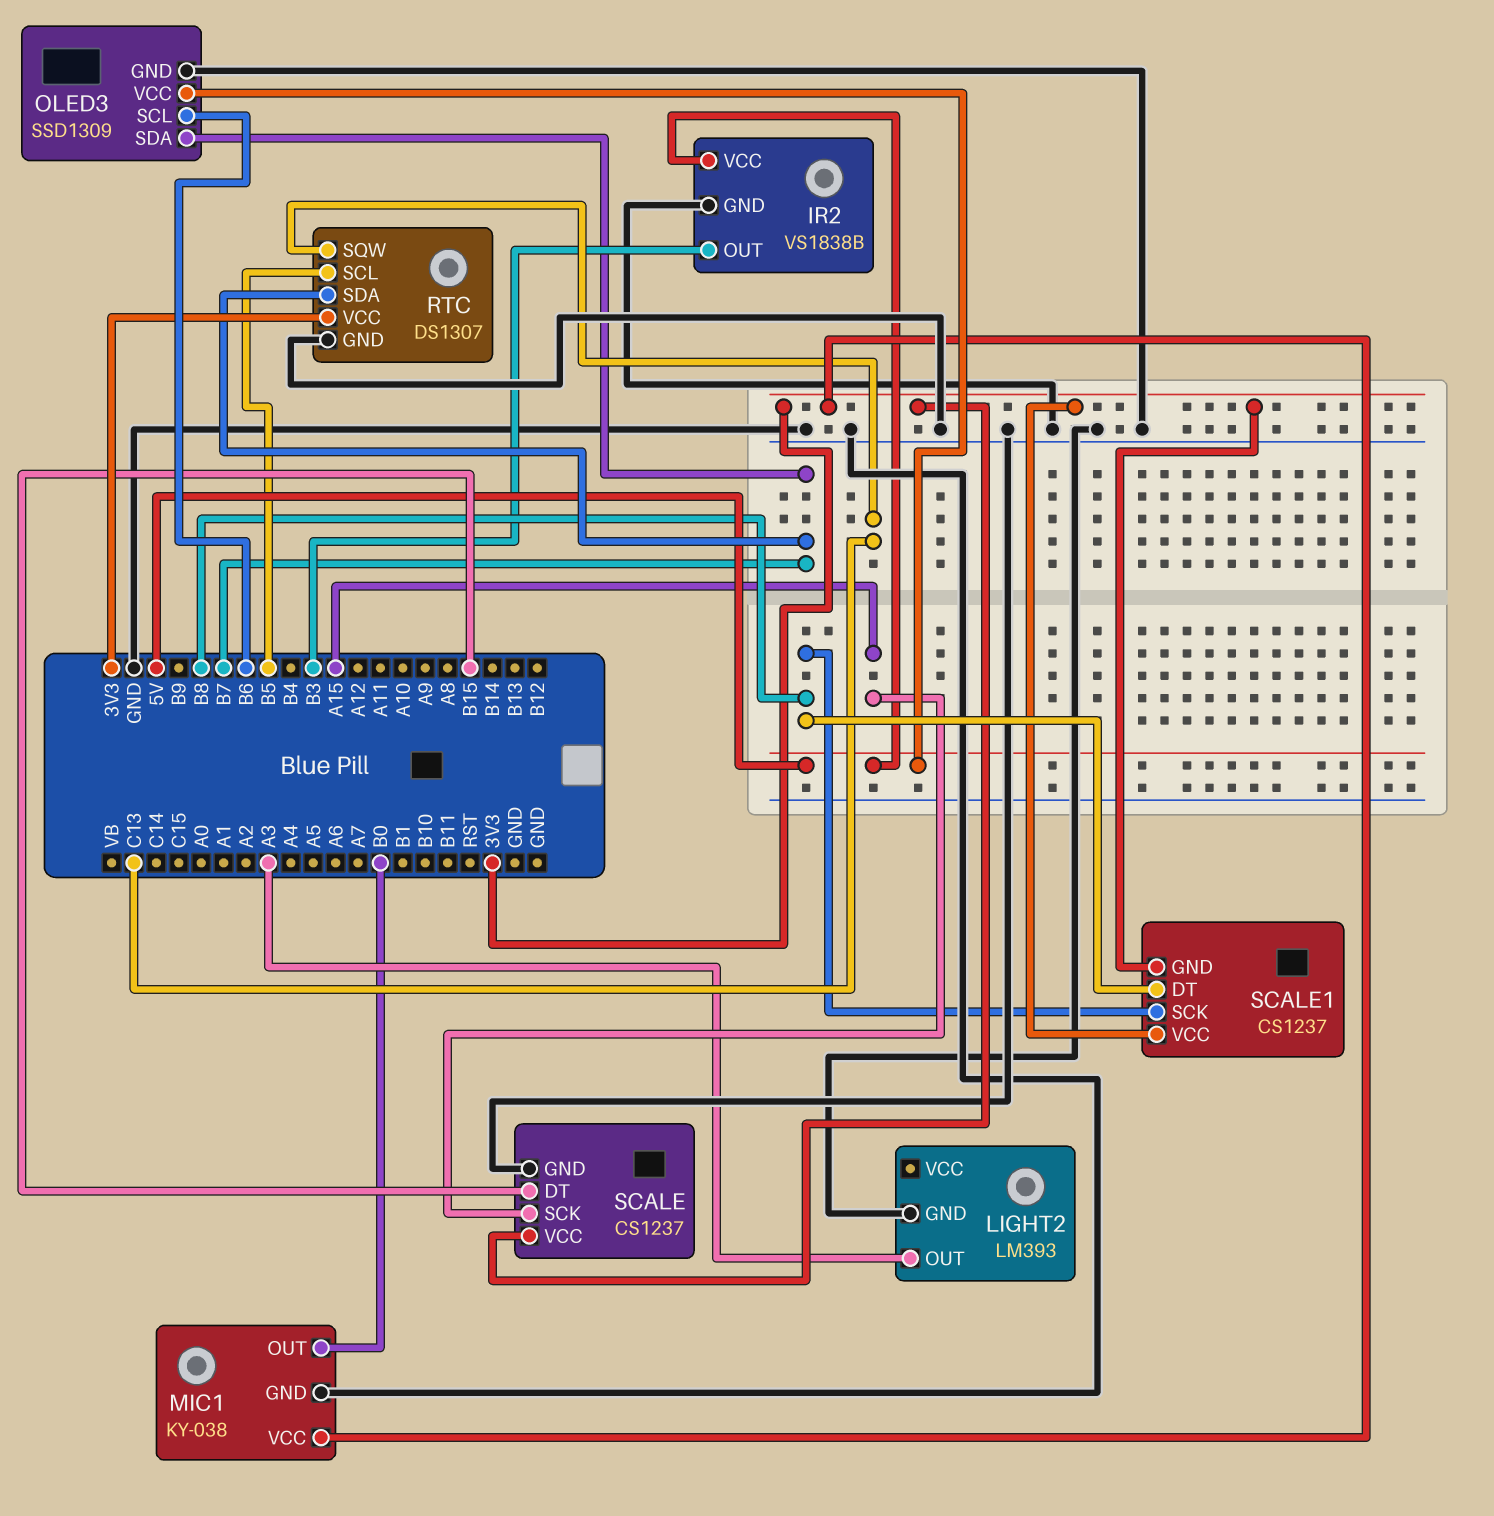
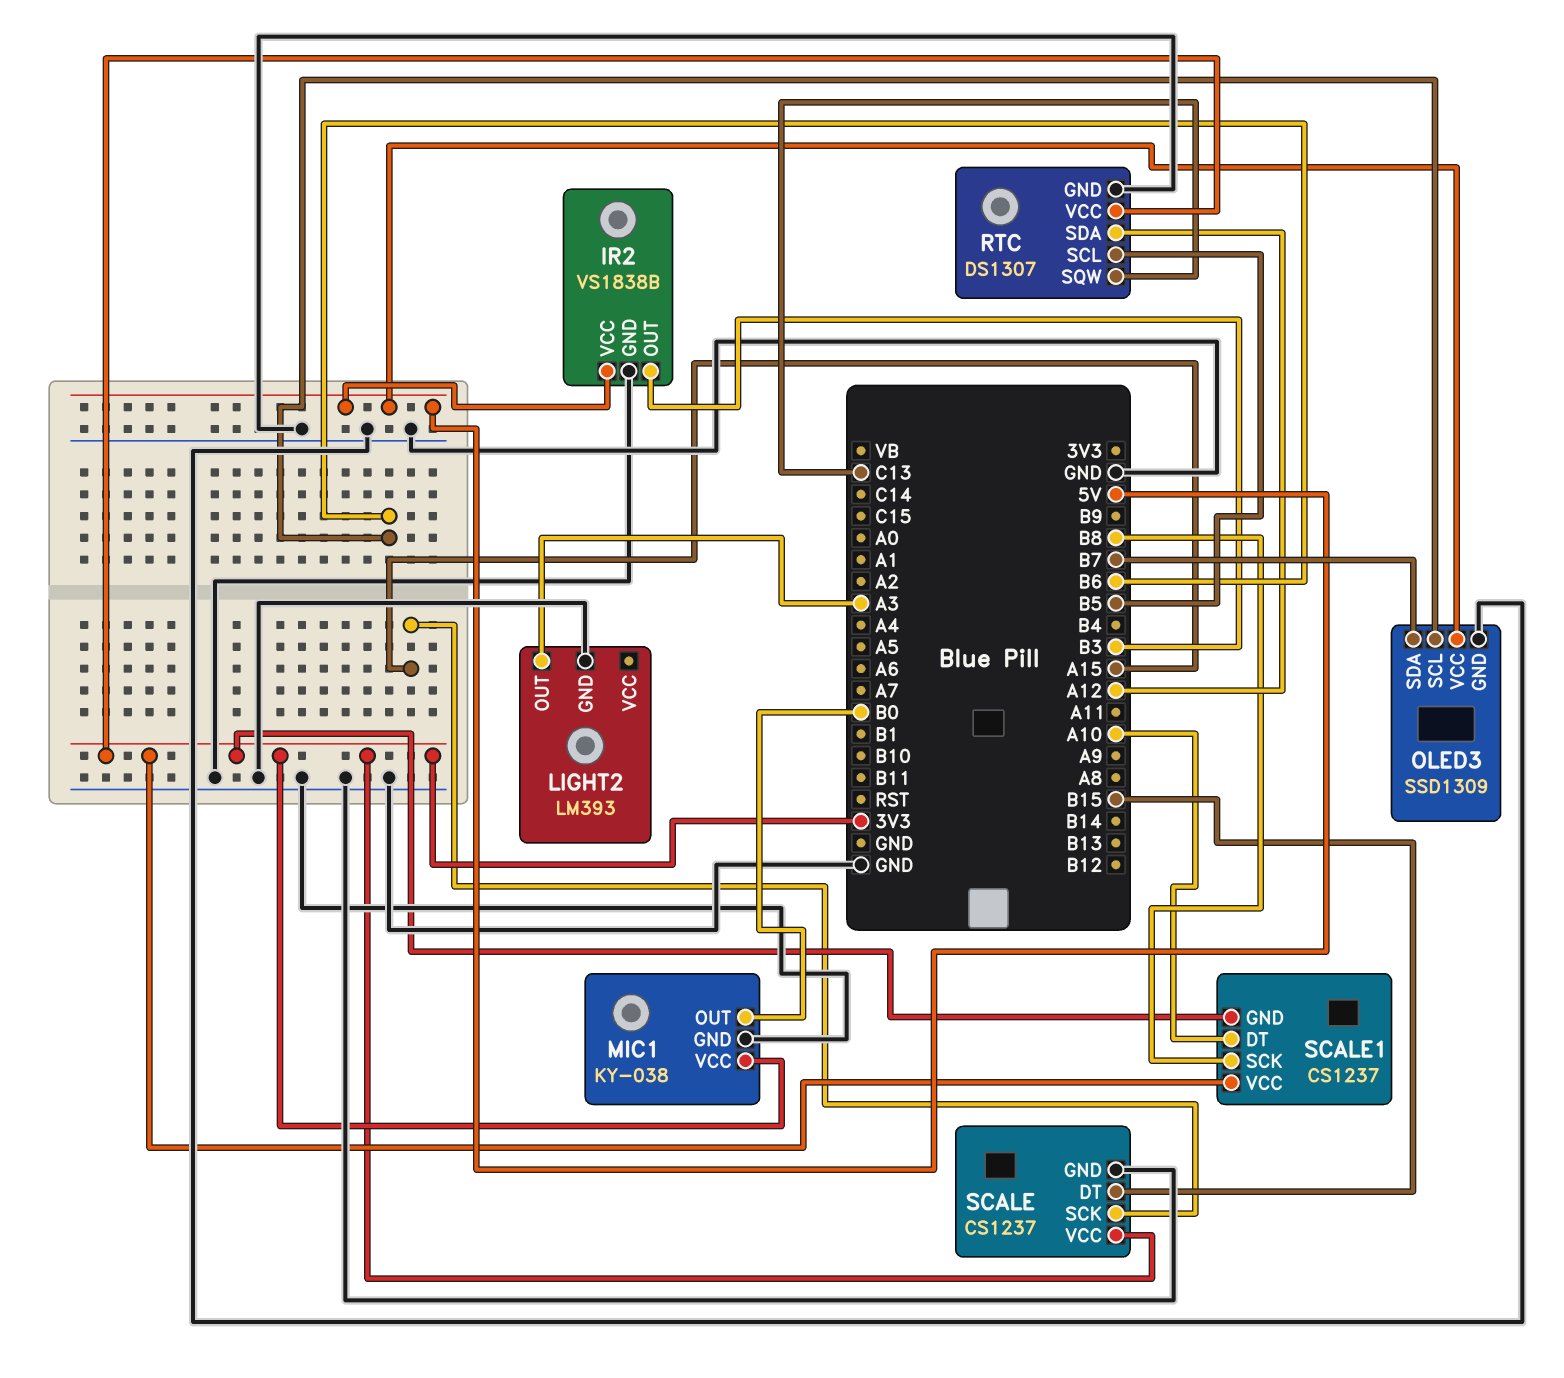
RTC pin SDA: B7 -> A12
SCALE1 pin DT: B8 -> A10

